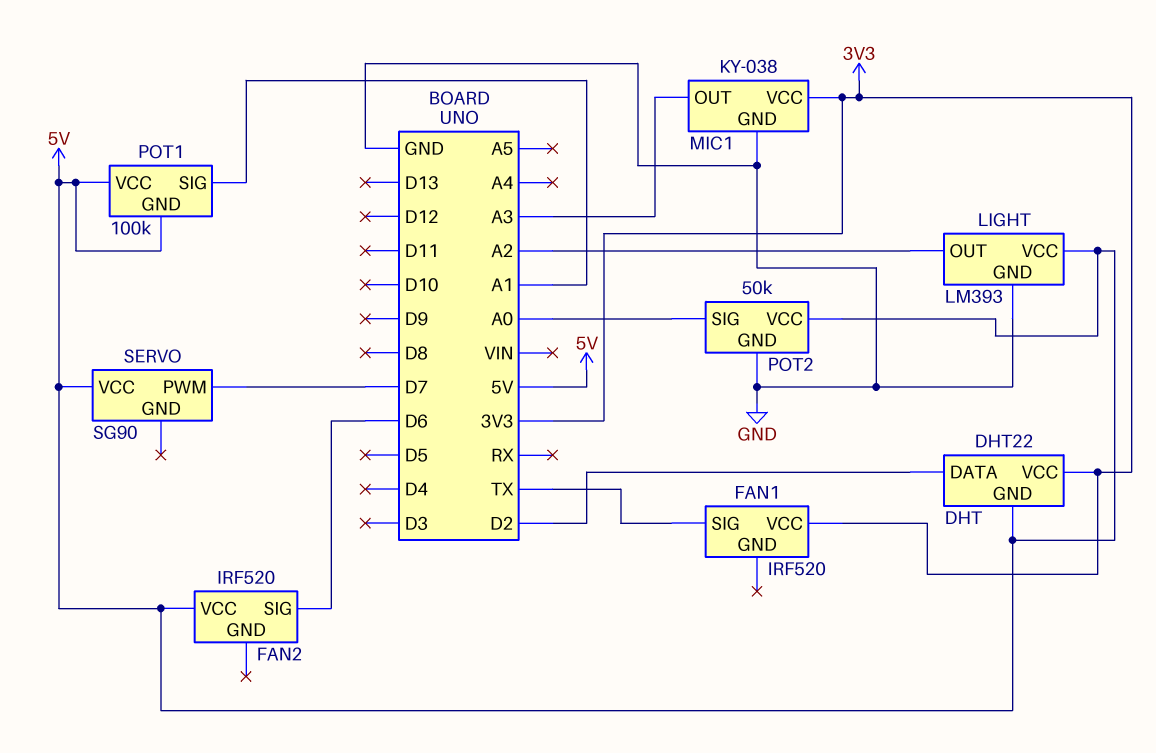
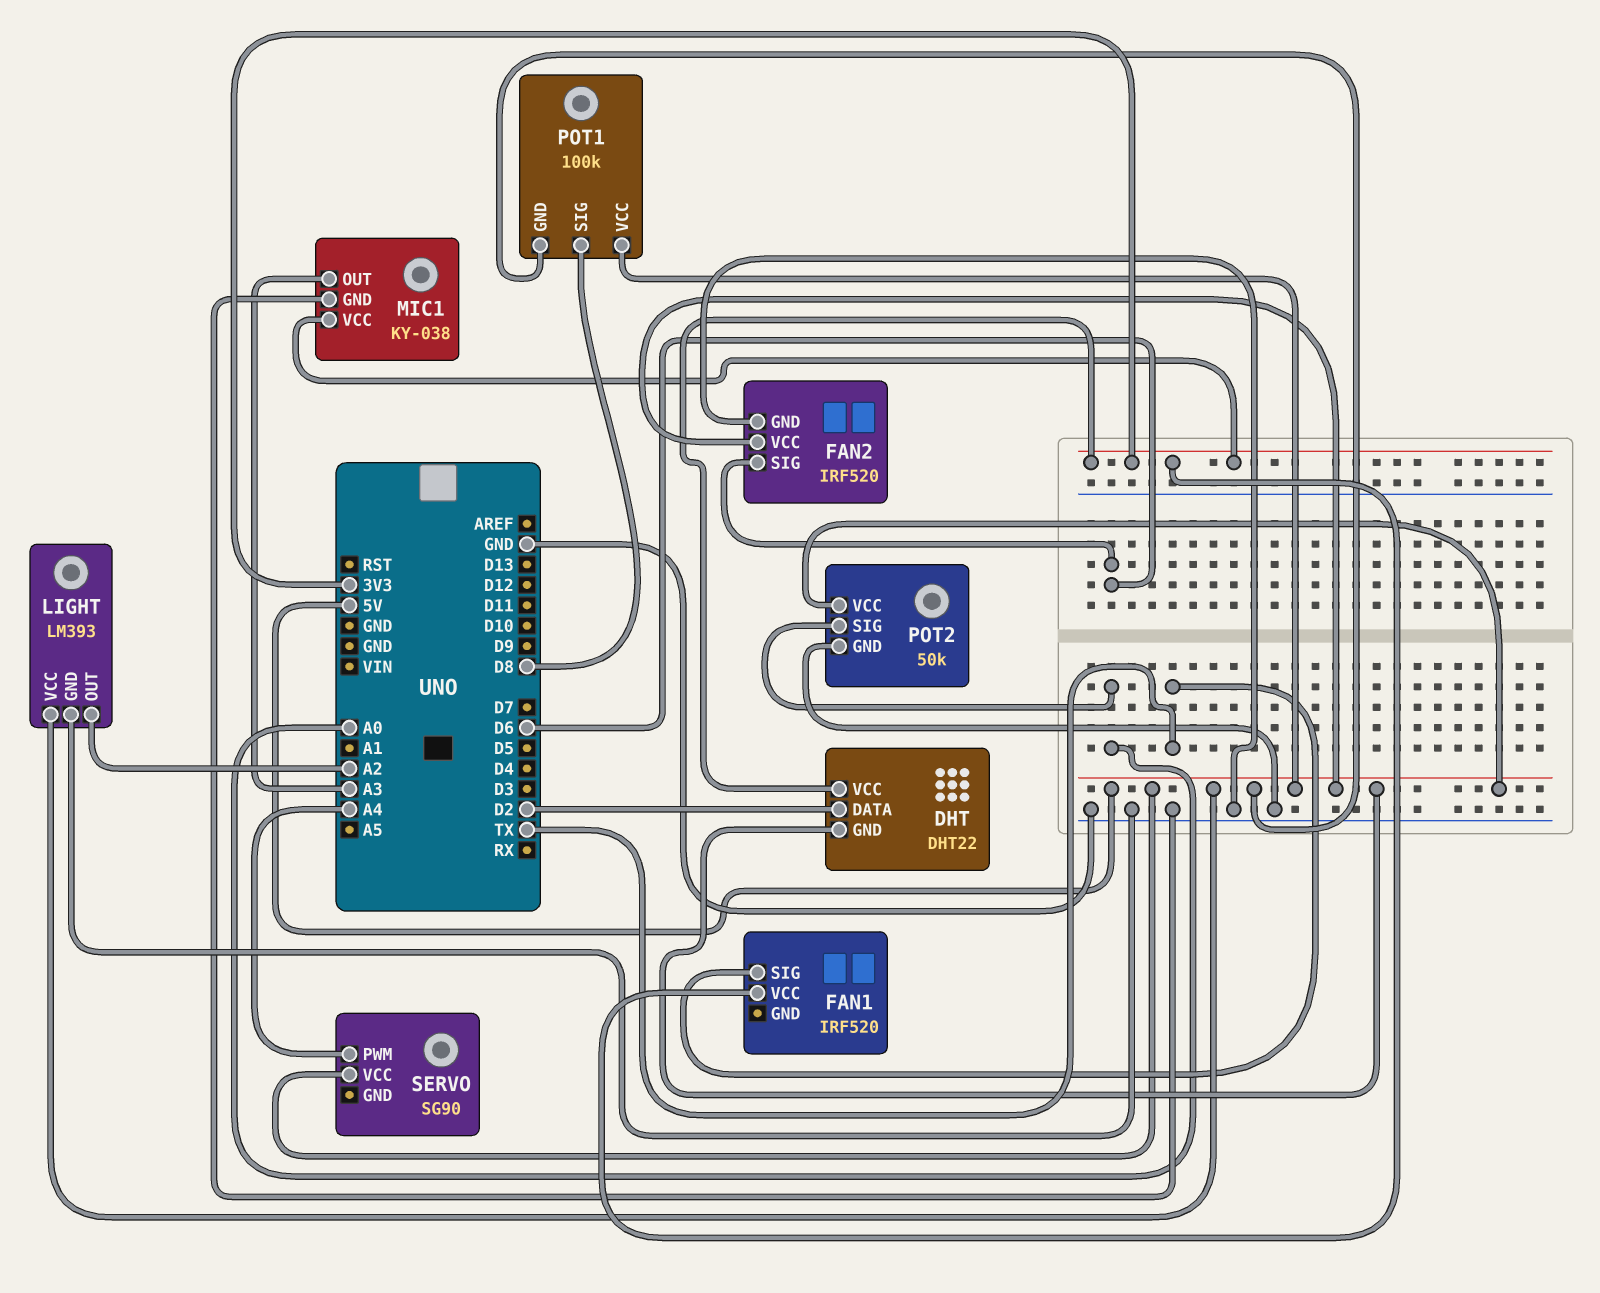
FAN2 pin GND: none -> GND
POT1 pin SIG: A1 -> D8
SERVO pin PWM: D7 -> A4

